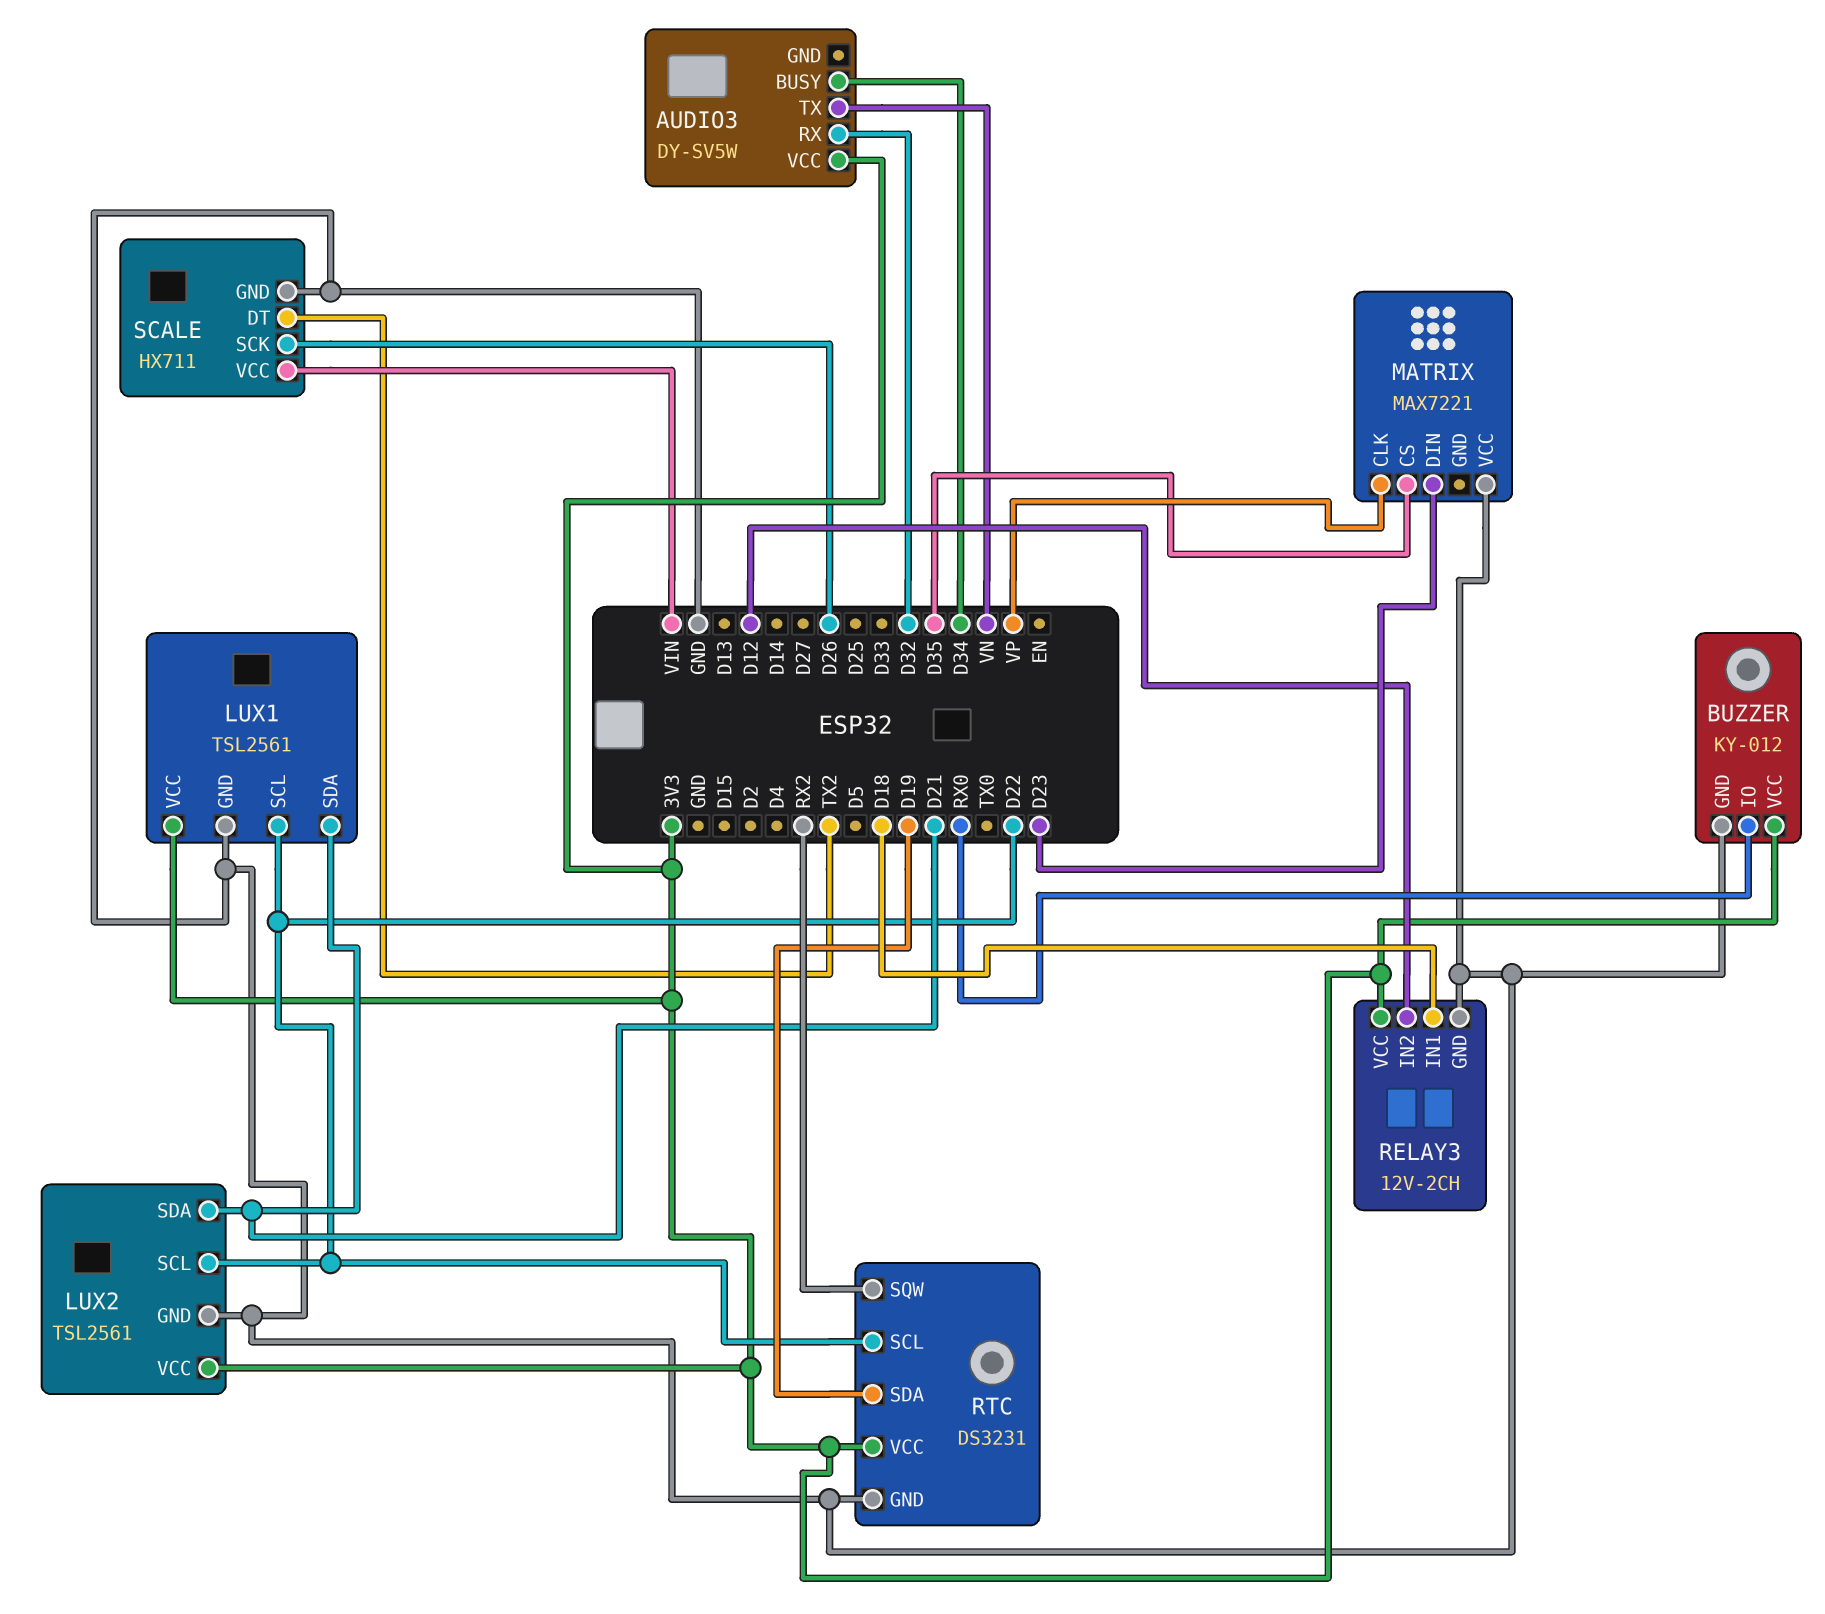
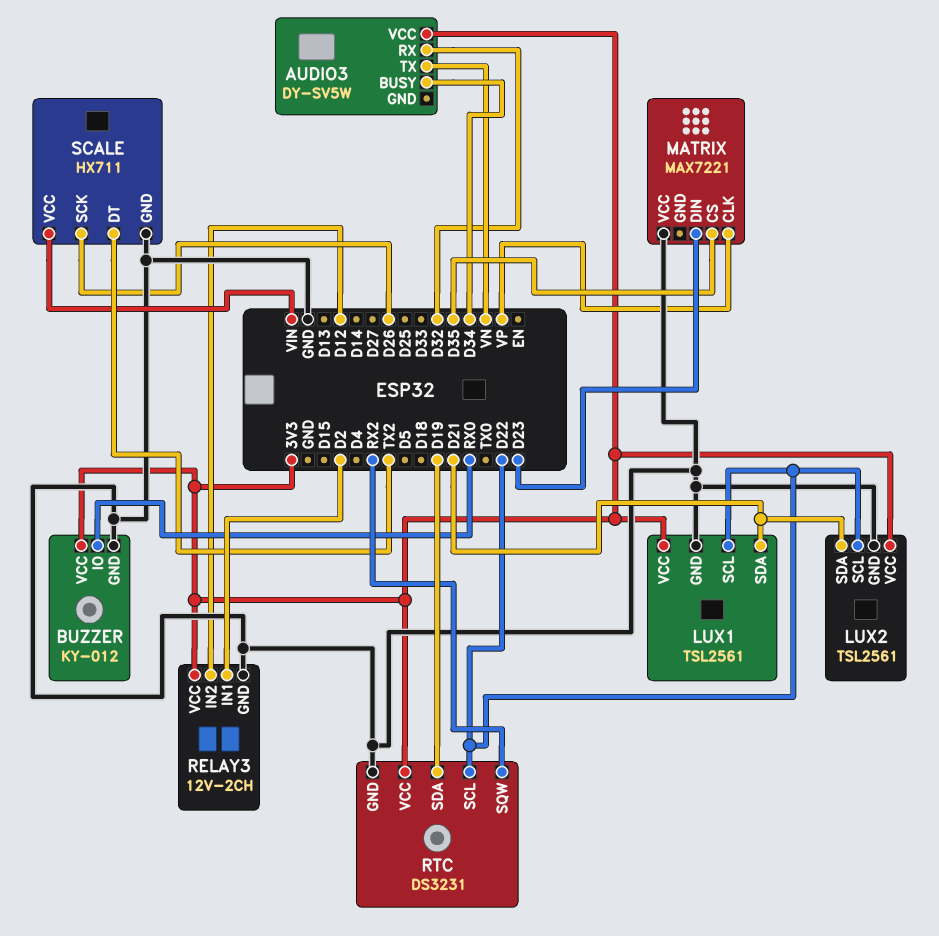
RELAY3 pin IN1: D18 -> D2

